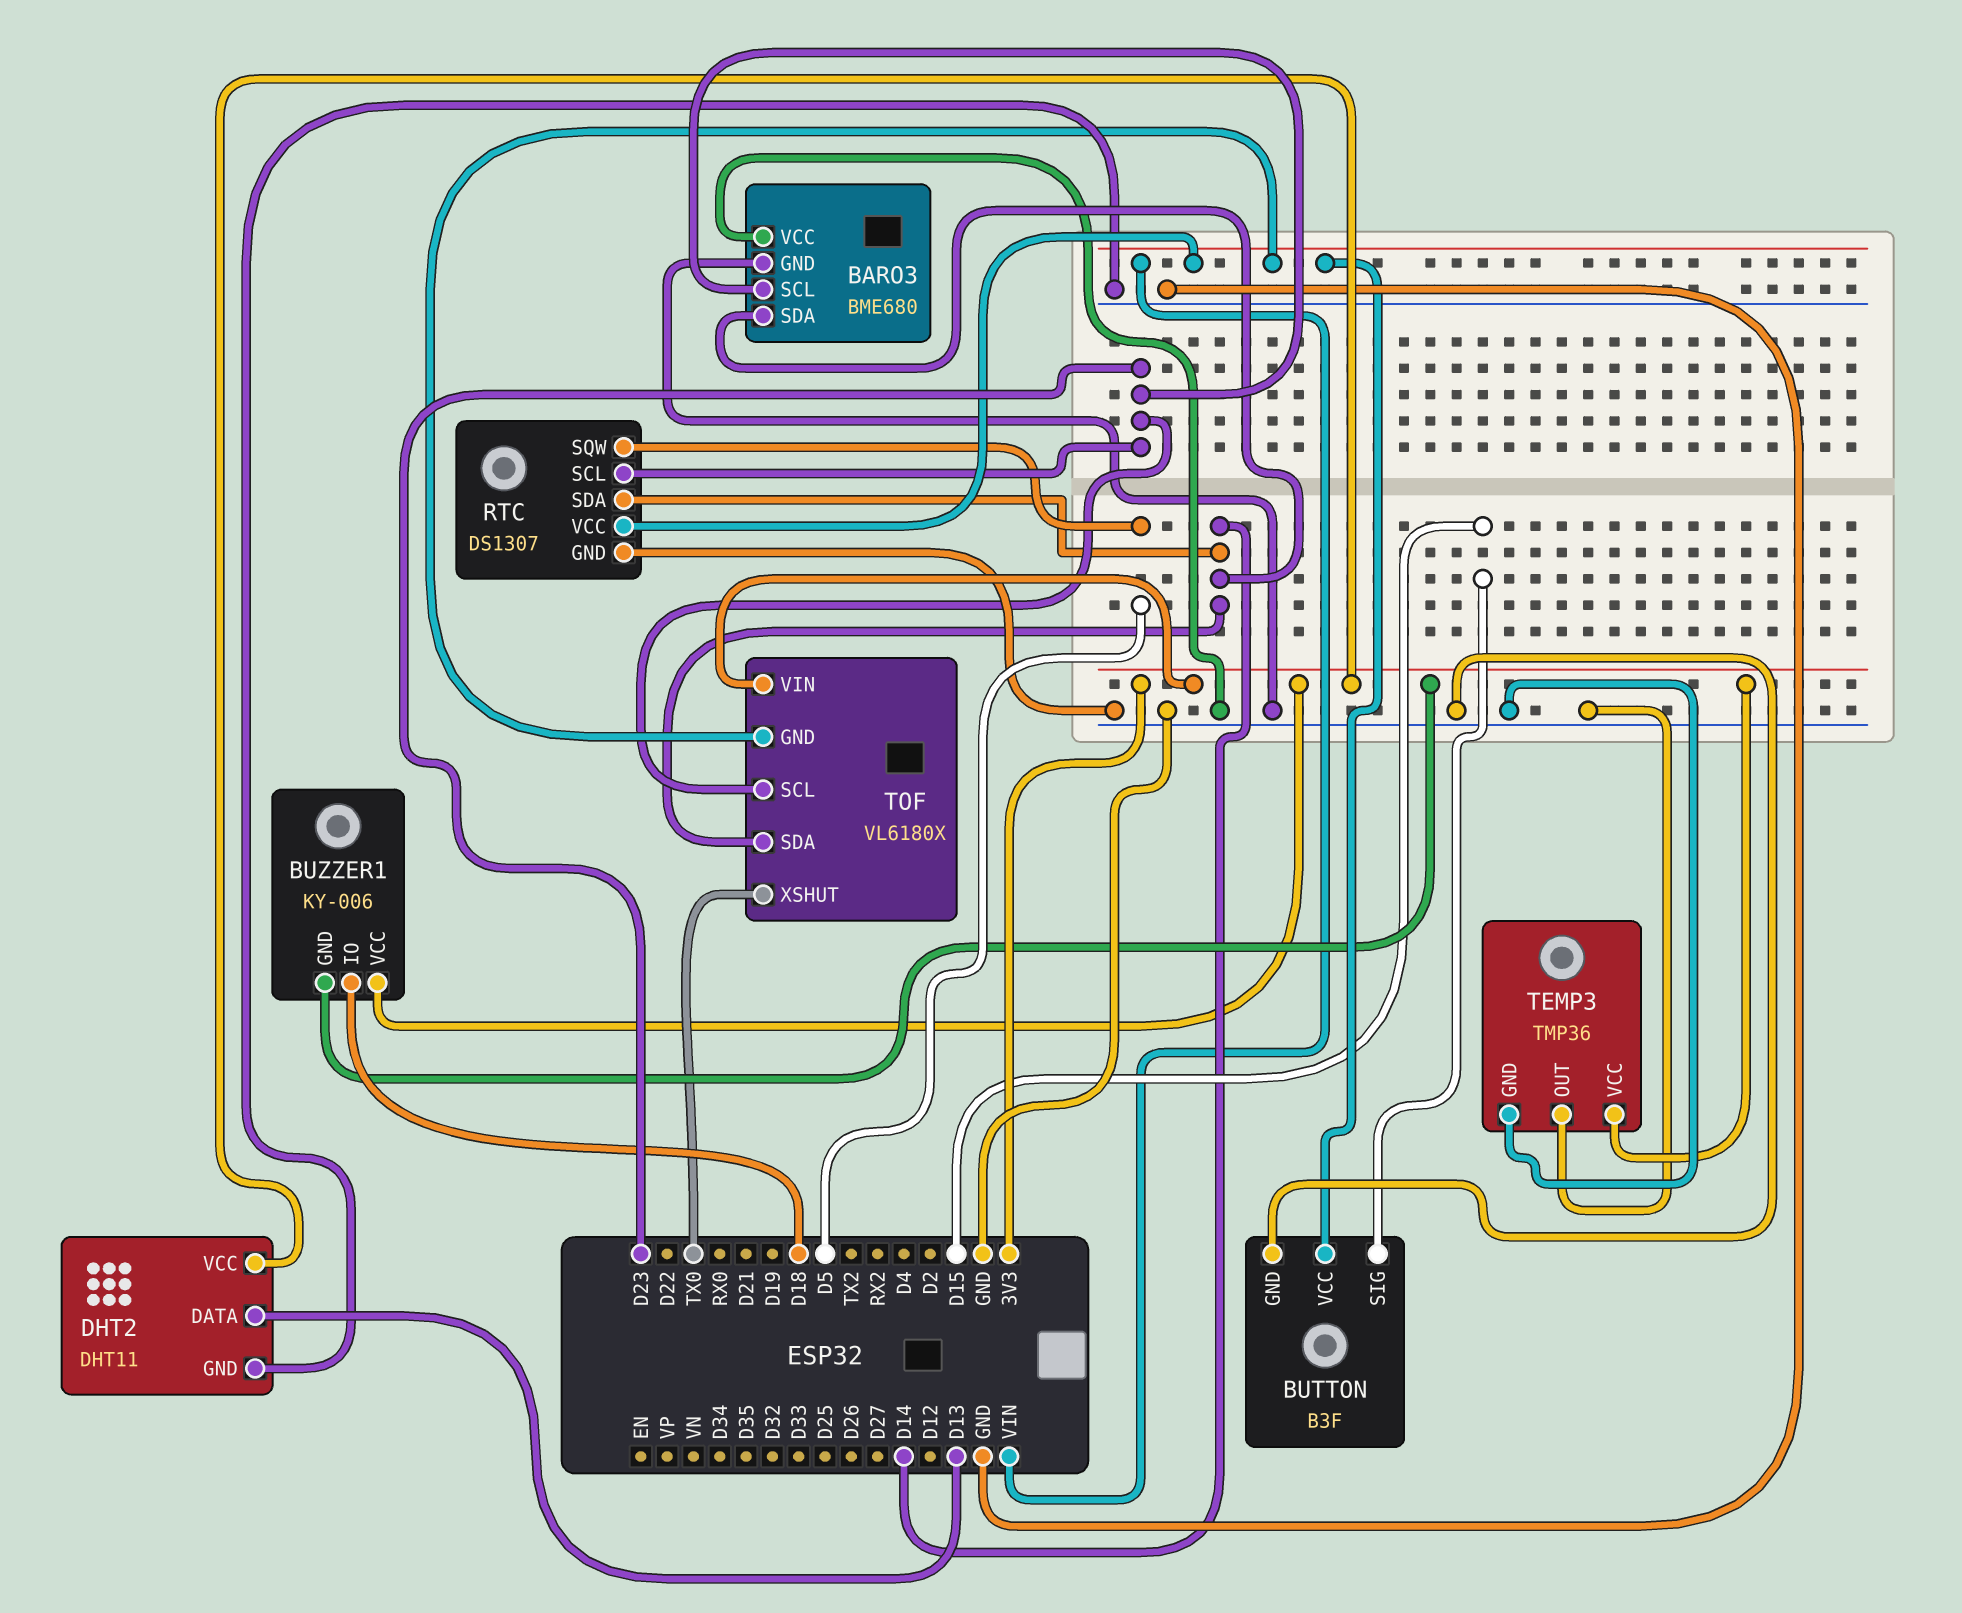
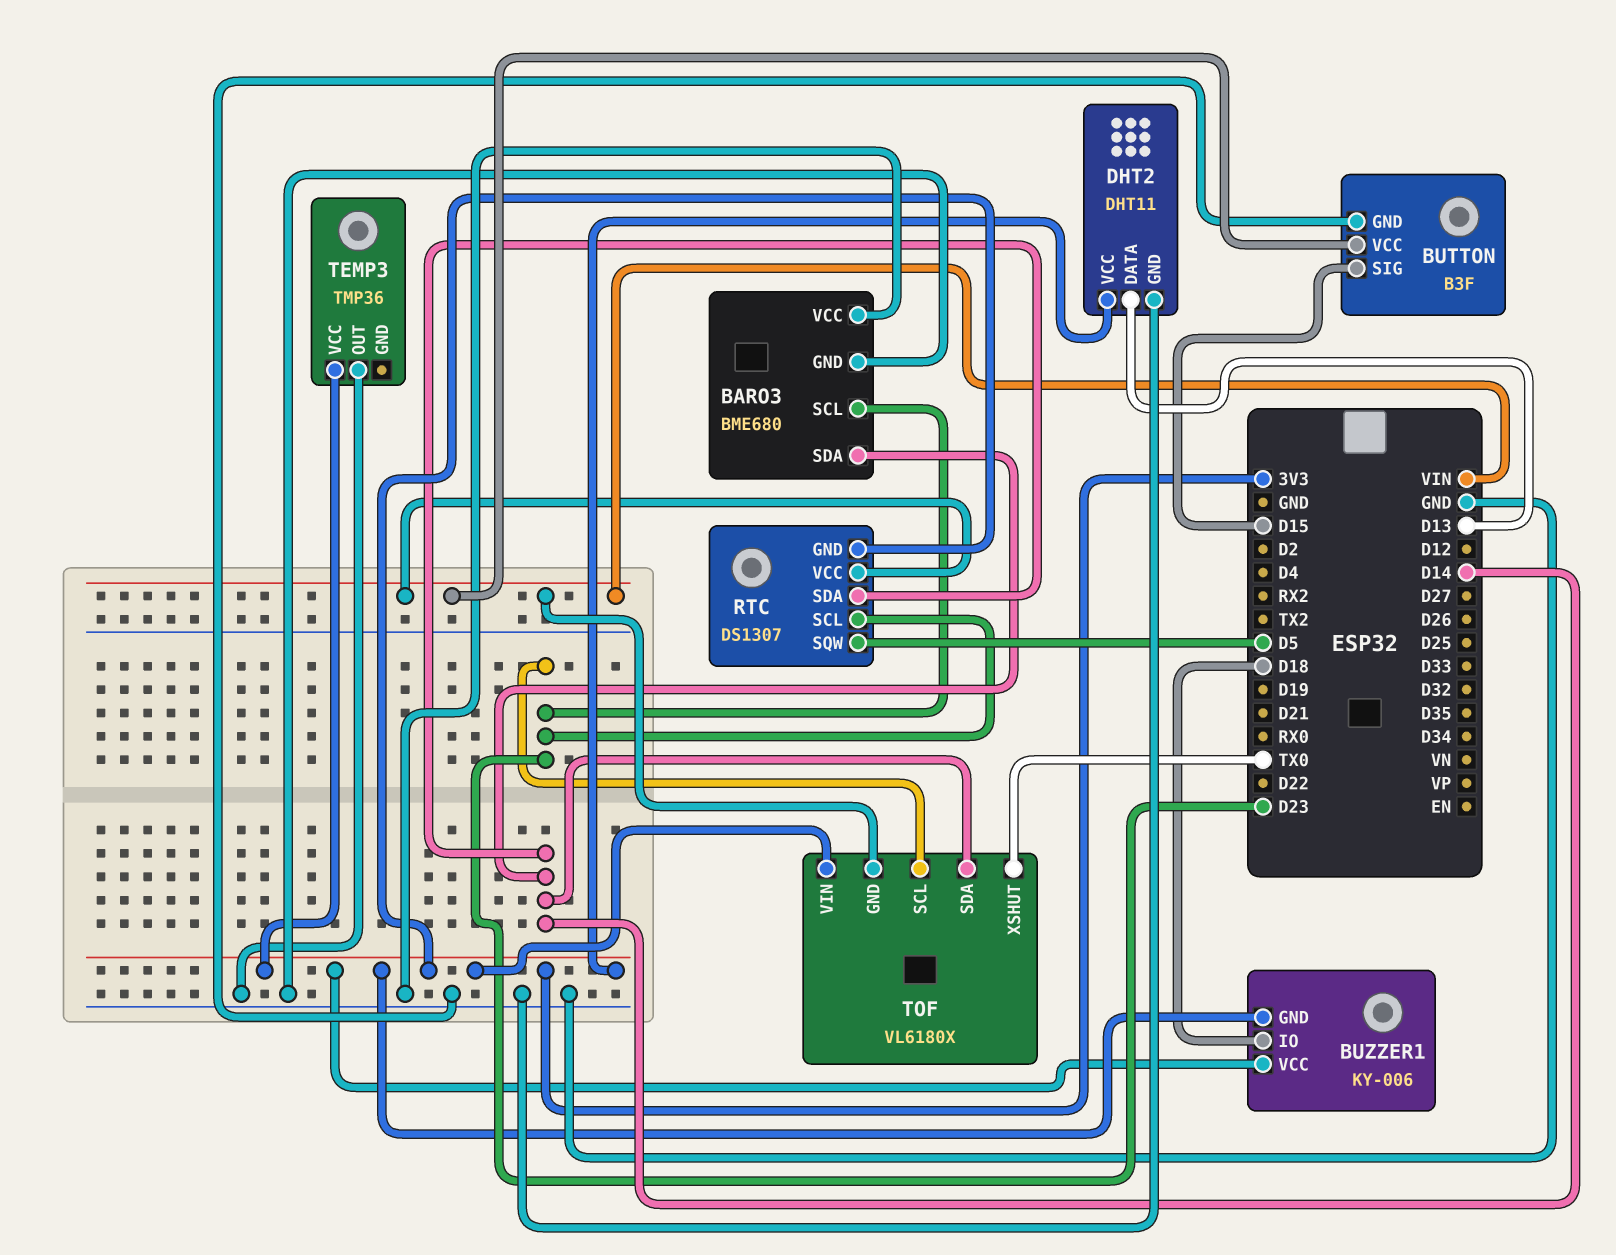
RTC pin GND: GND -> 3V3
TEMP3 pin GND: GND -> none

